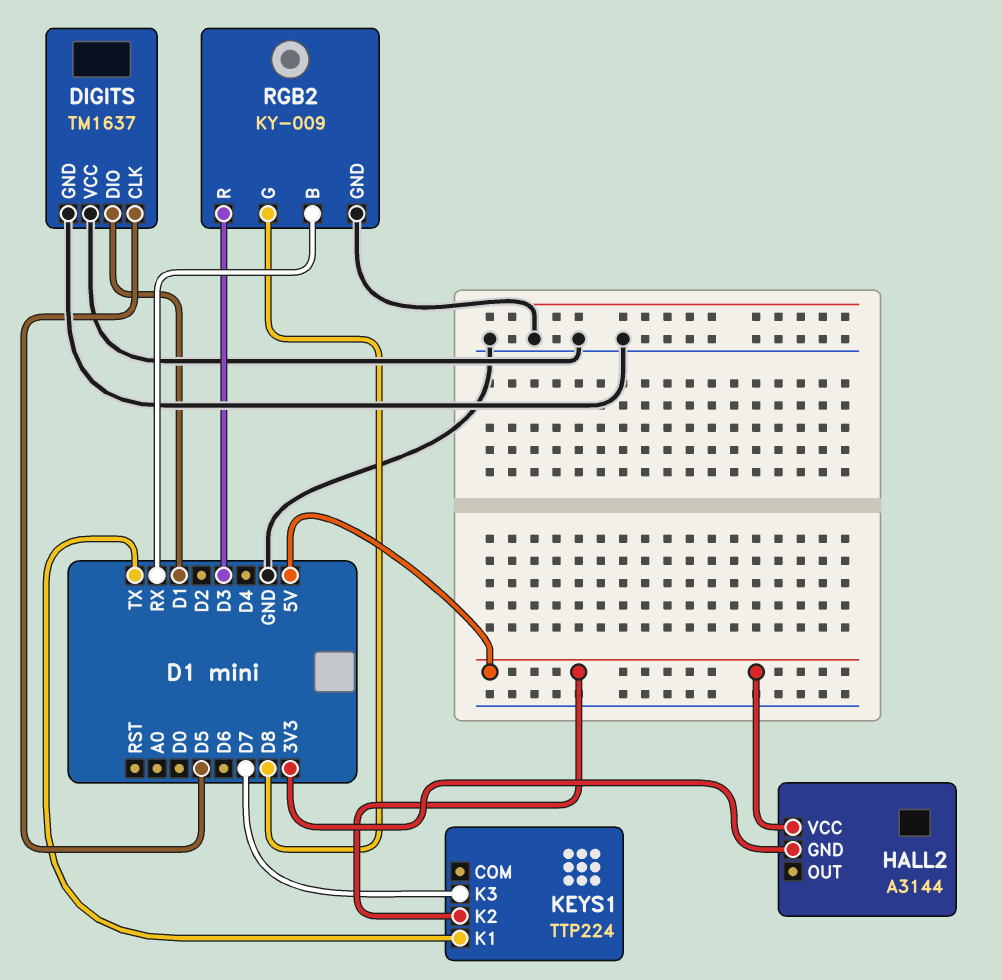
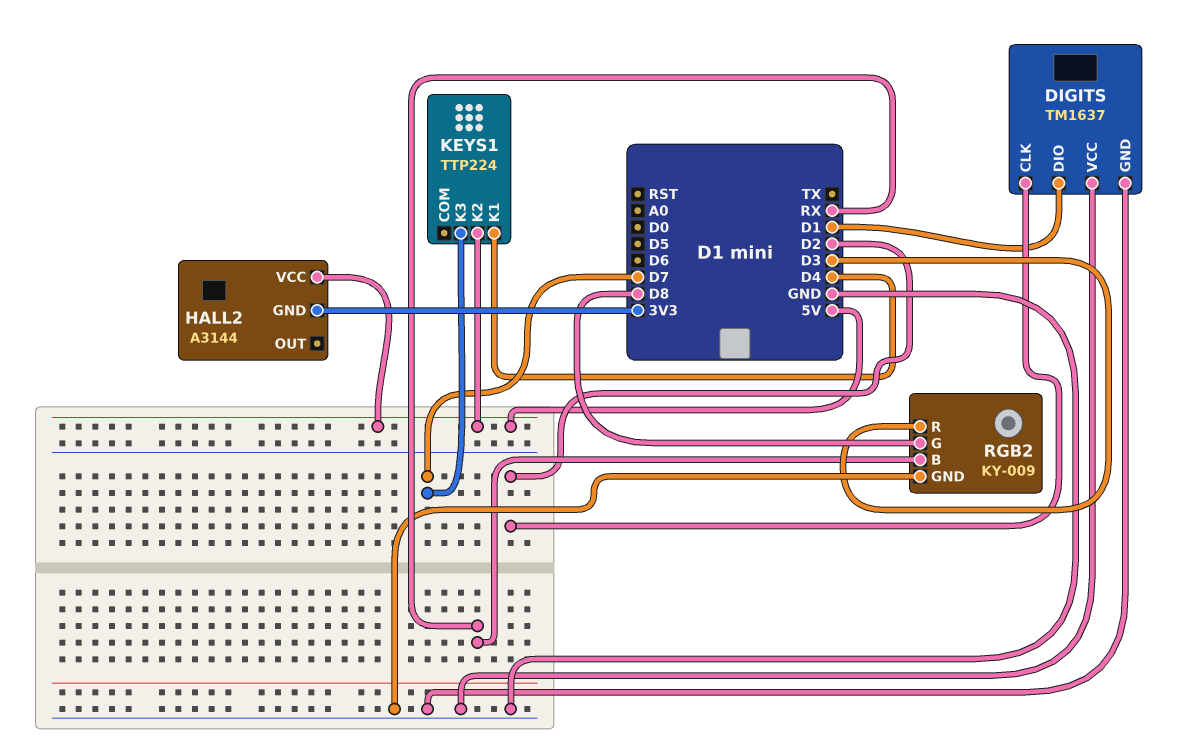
DIGITS pin CLK: D5 -> D2
KEYS1 pin K1: TX -> D4

